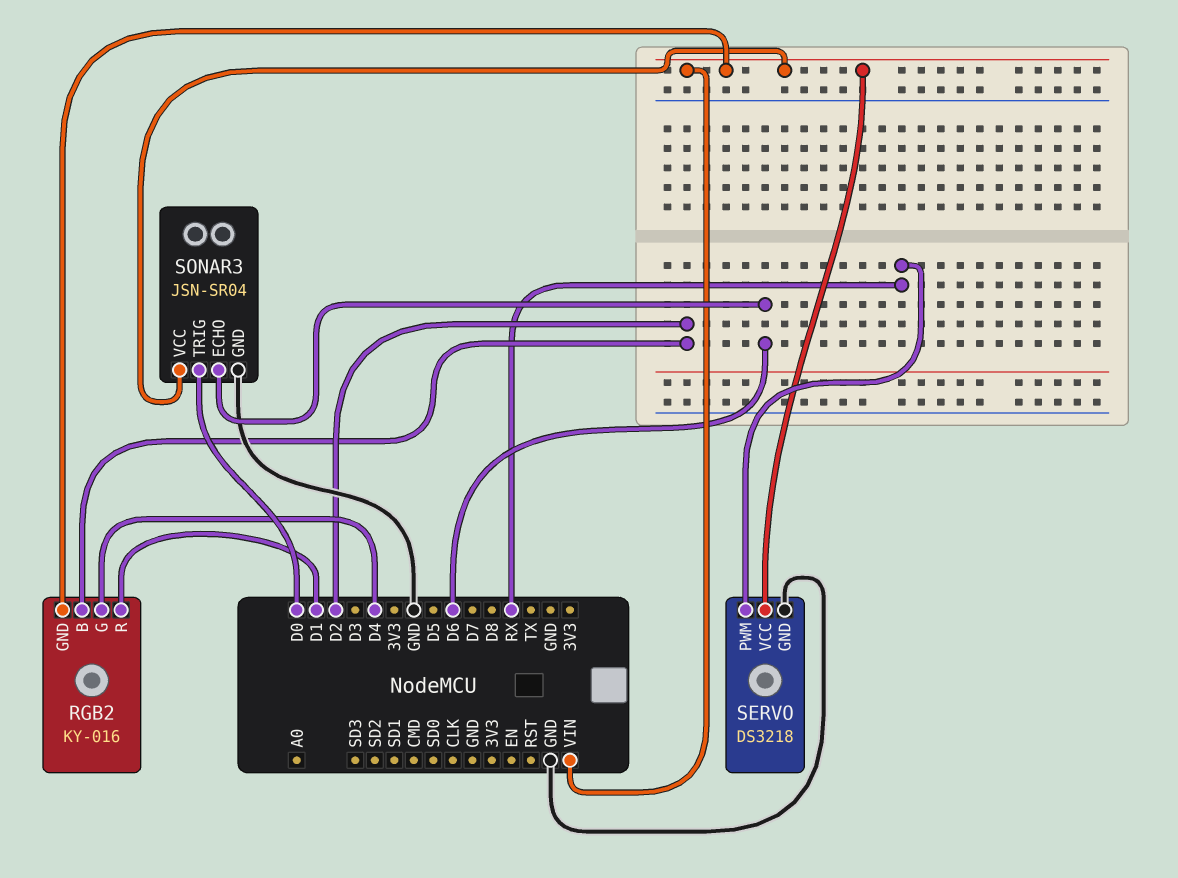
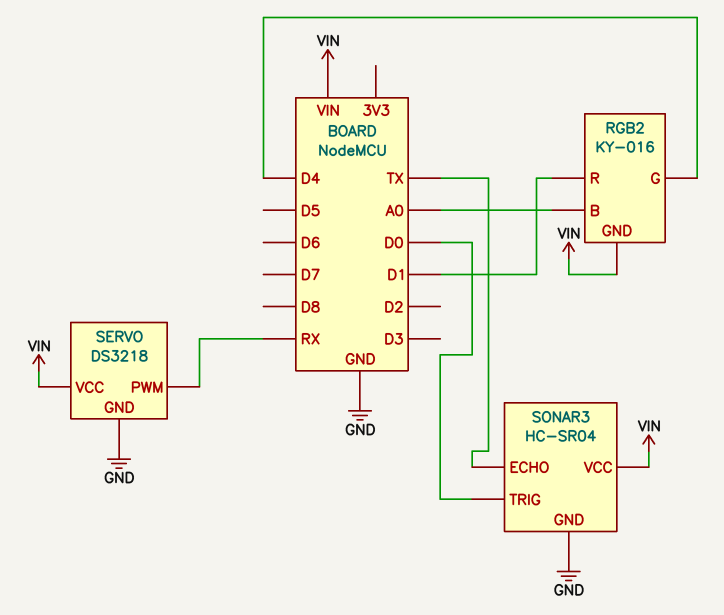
RGB2 pin B: D2 -> A0
SONAR3: JSN-SR04 -> HC-SR04
SONAR3 pin ECHO: D6 -> TX

